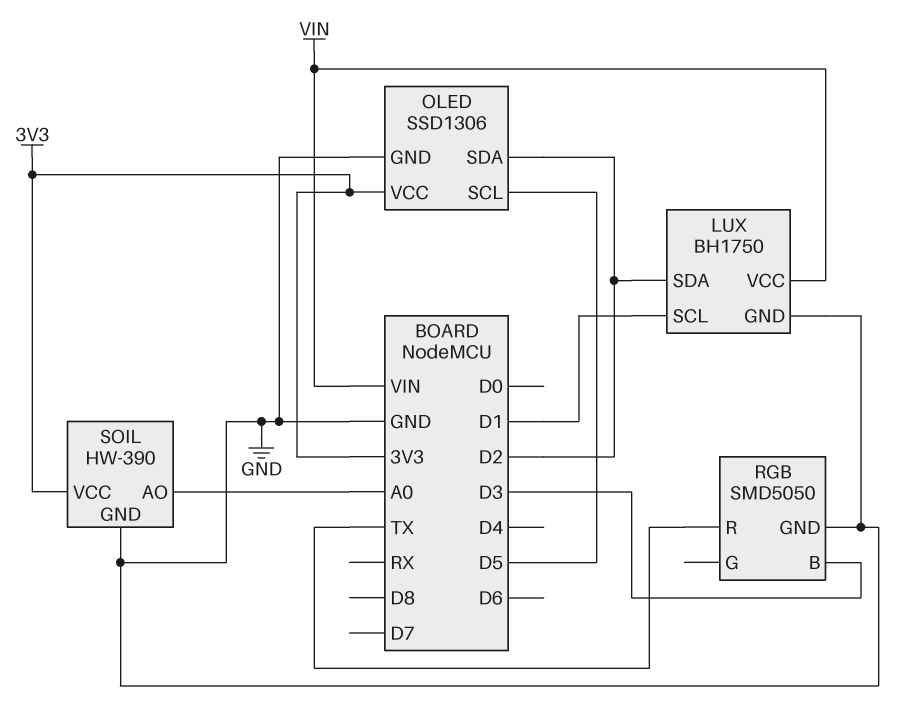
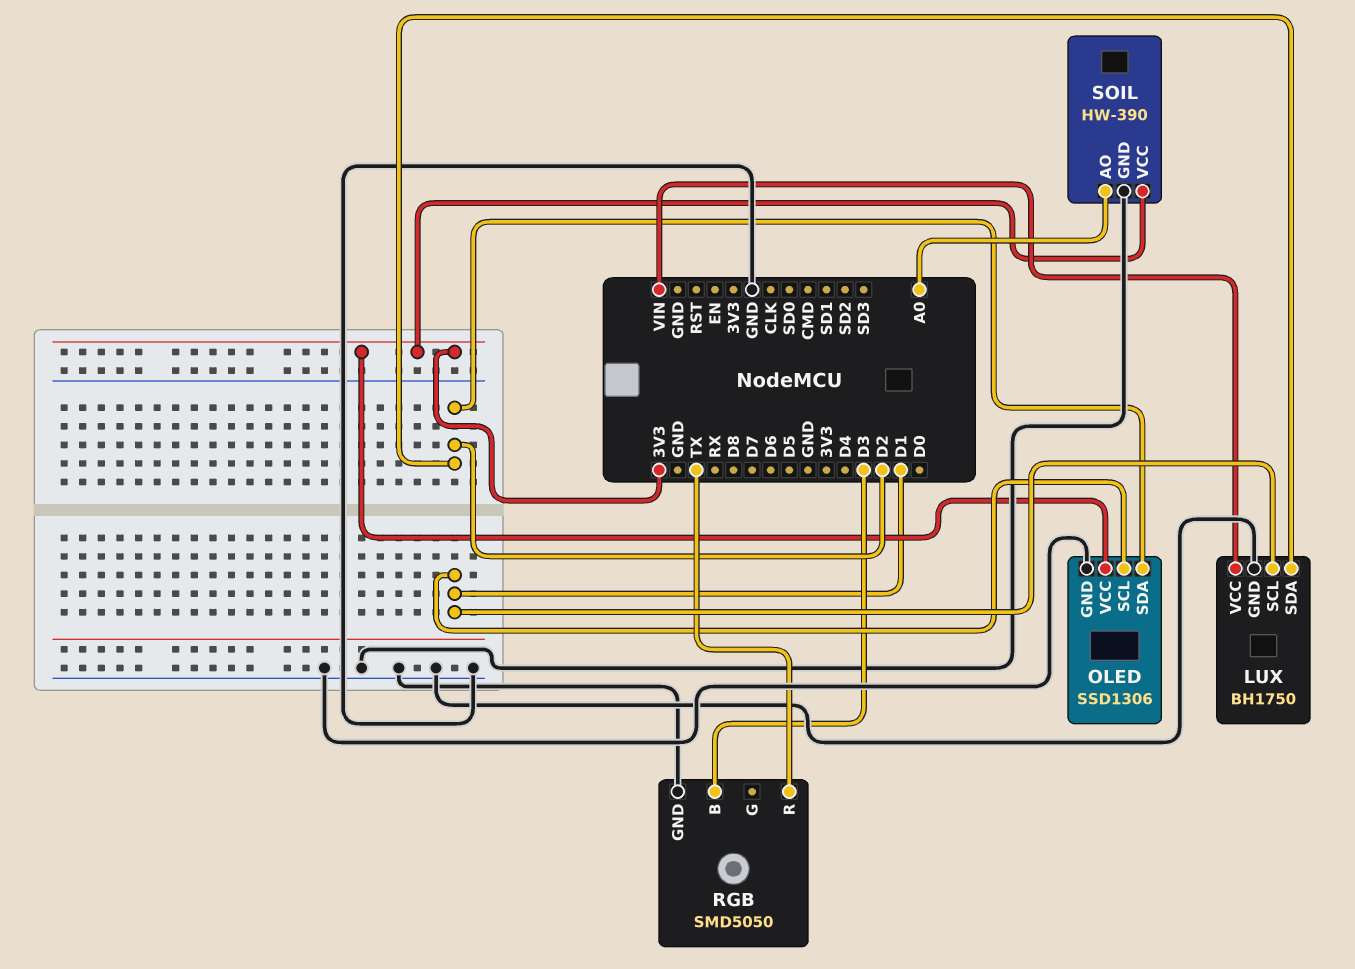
OLED pin SCL: D5 -> D1

